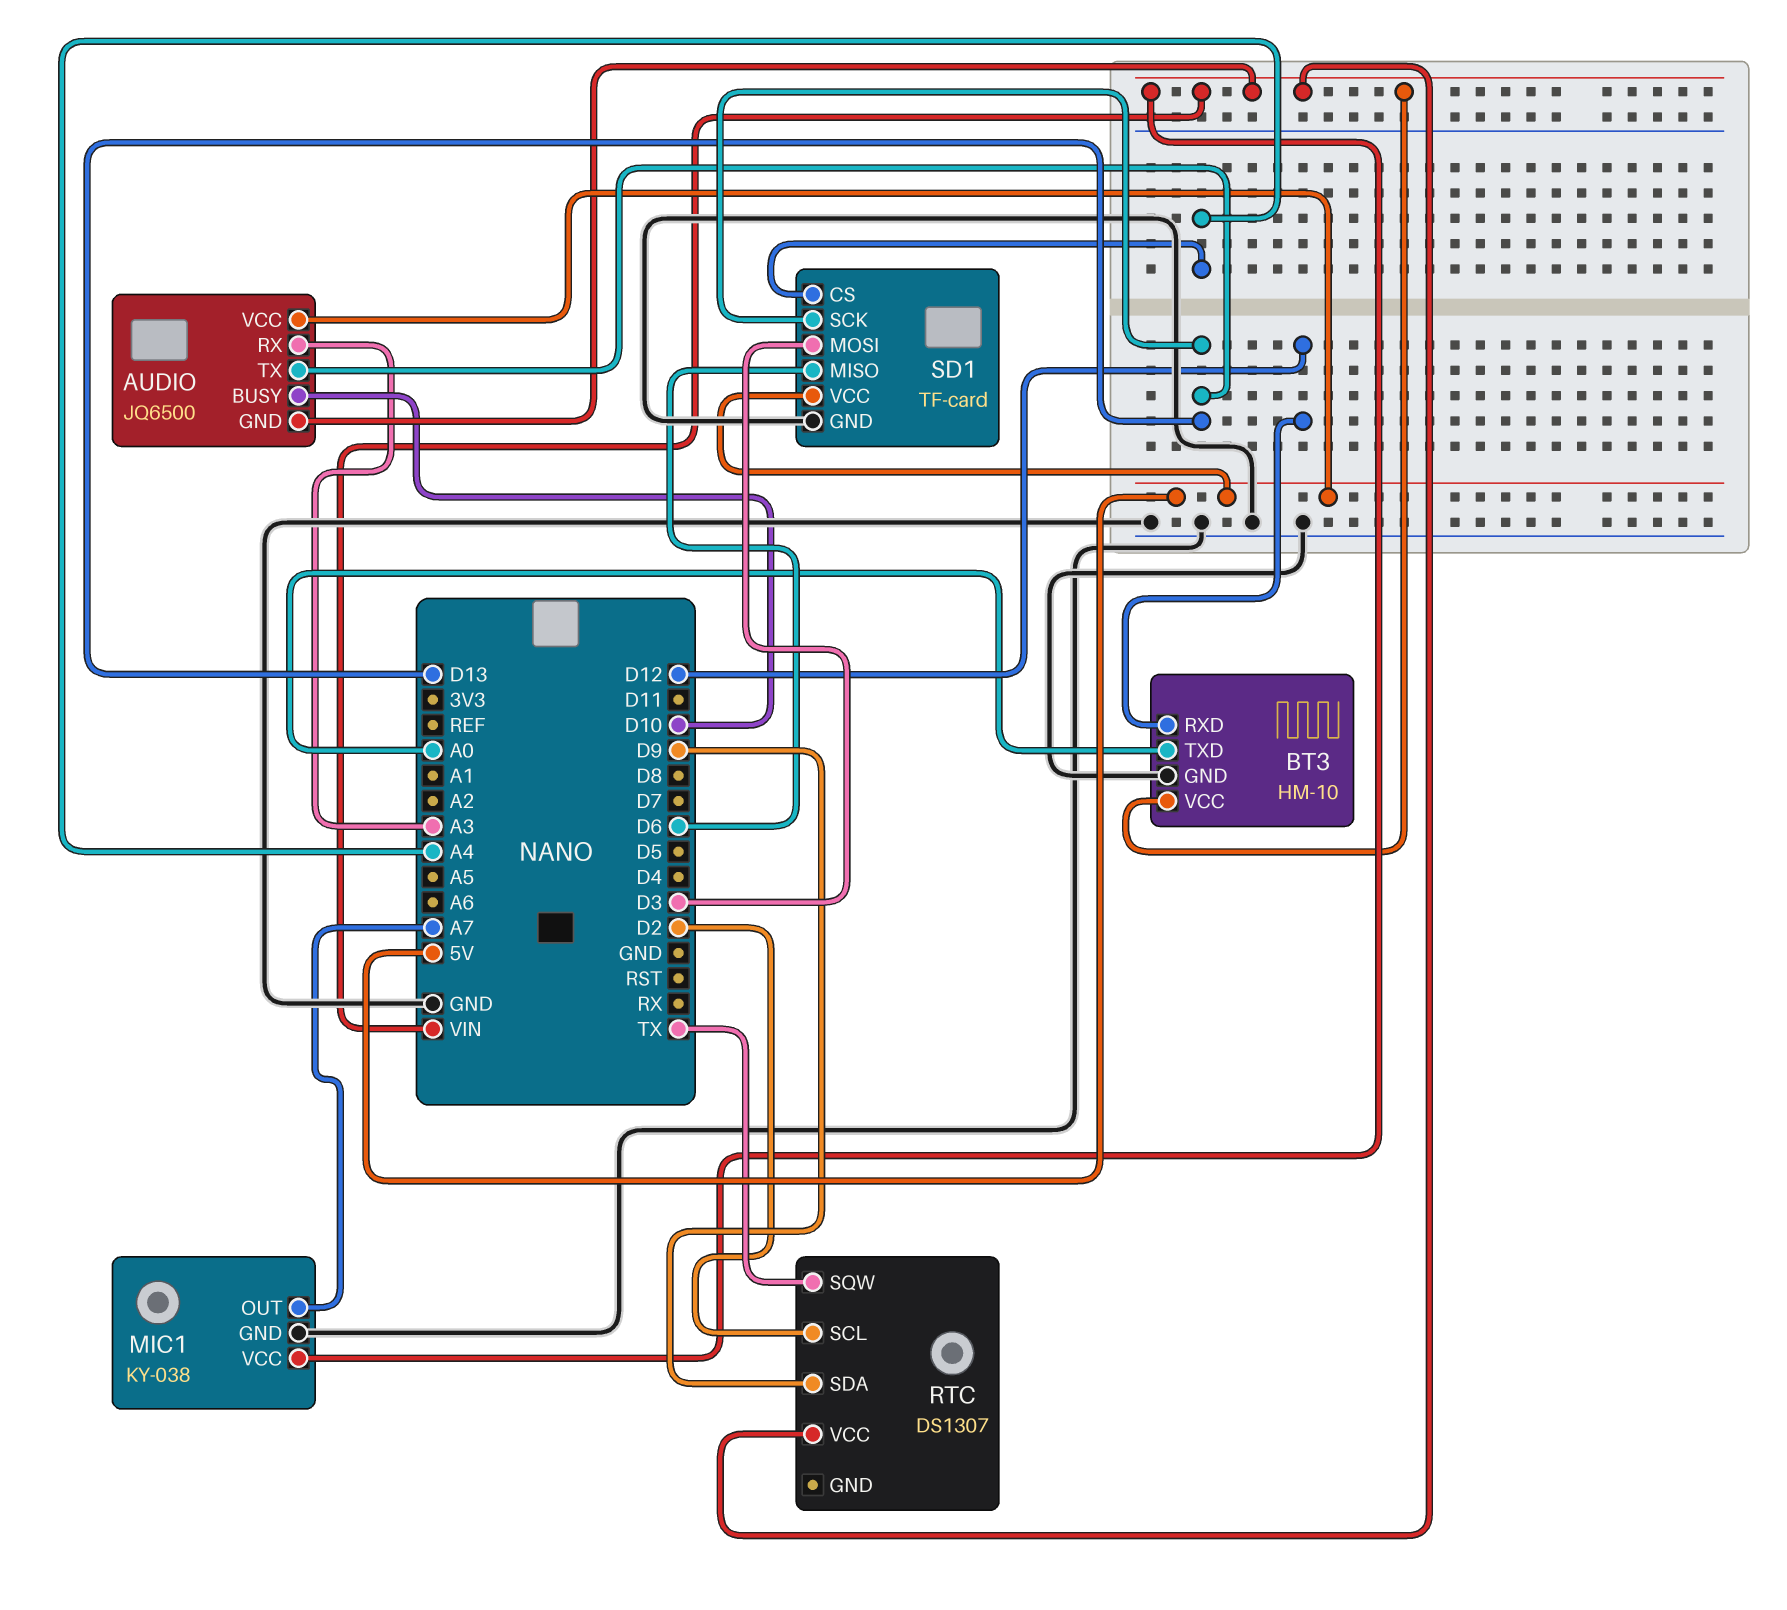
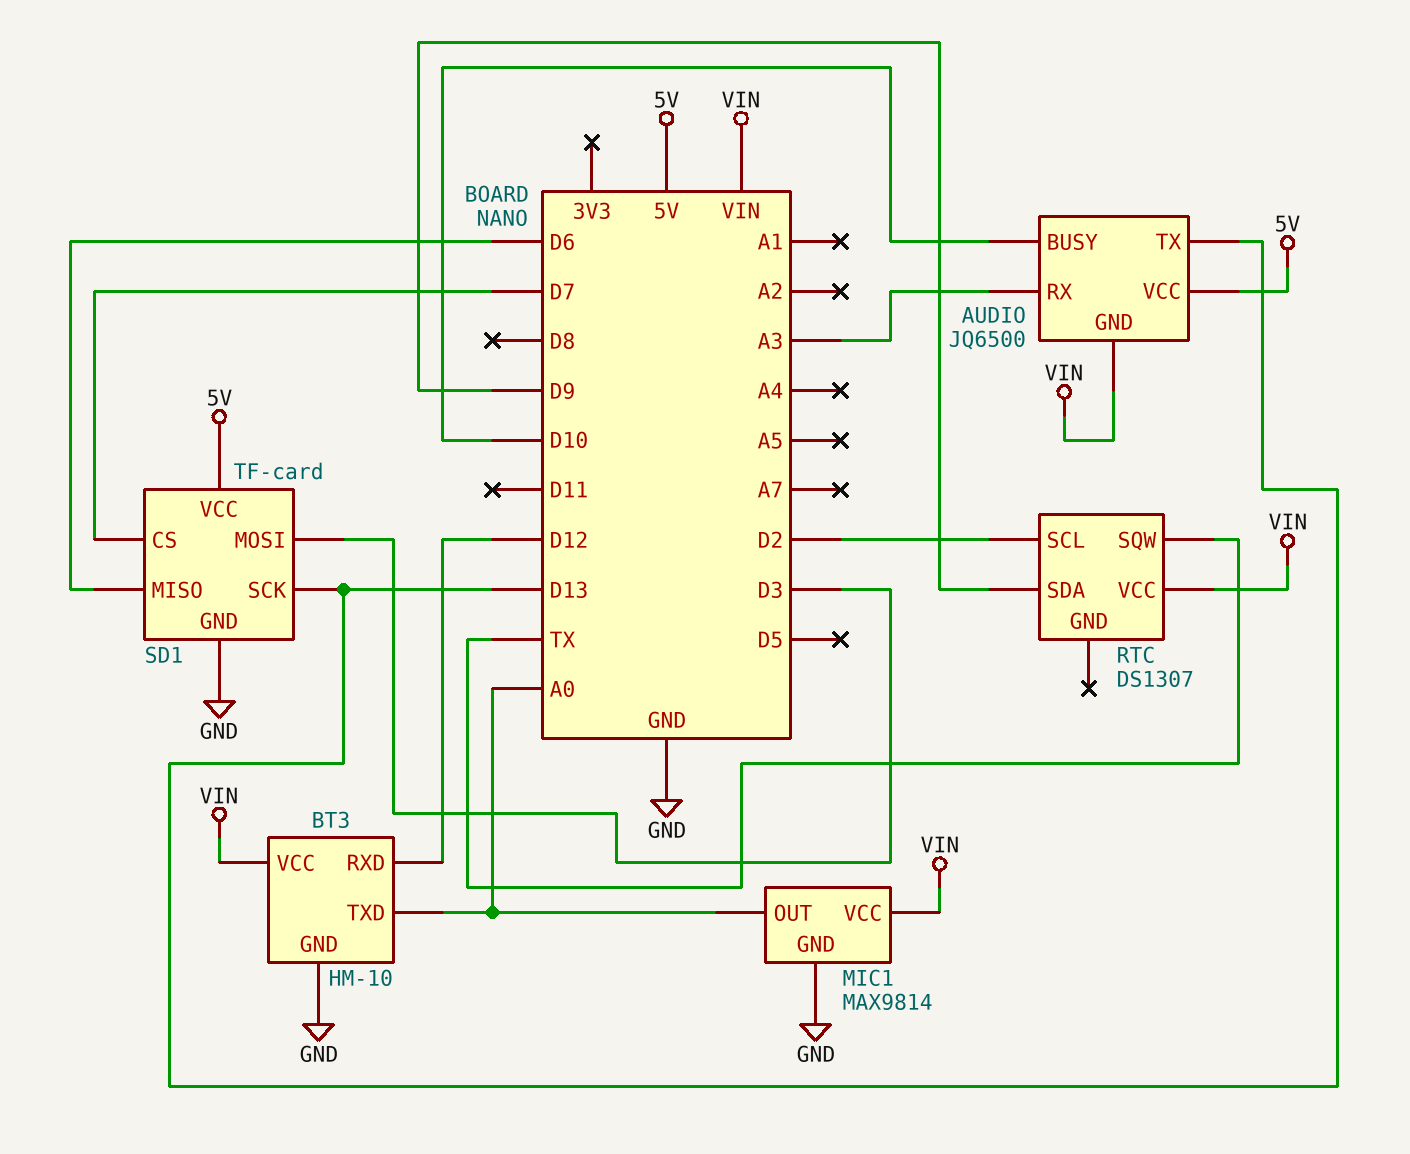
MIC1: KY-038 -> MAX9814
MIC1 pin OUT: A7 -> A0
SD1 pin CS: A4 -> D7

